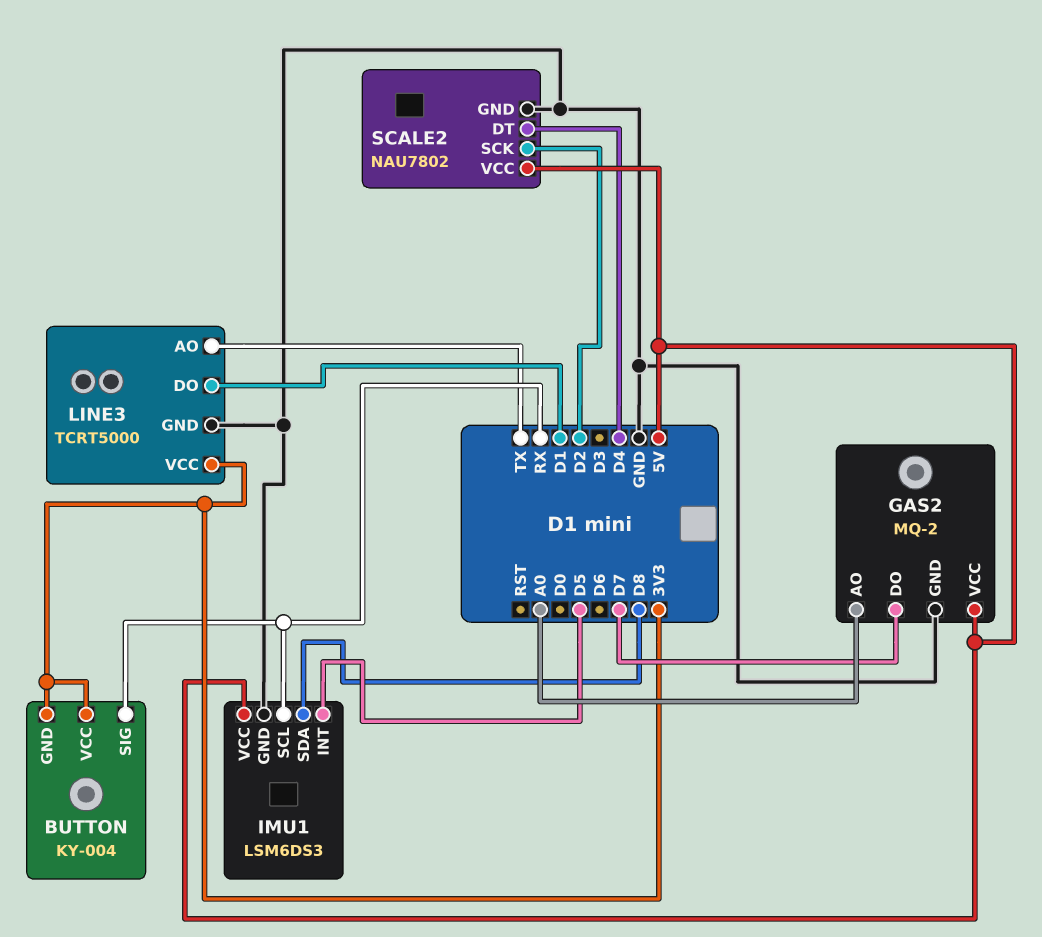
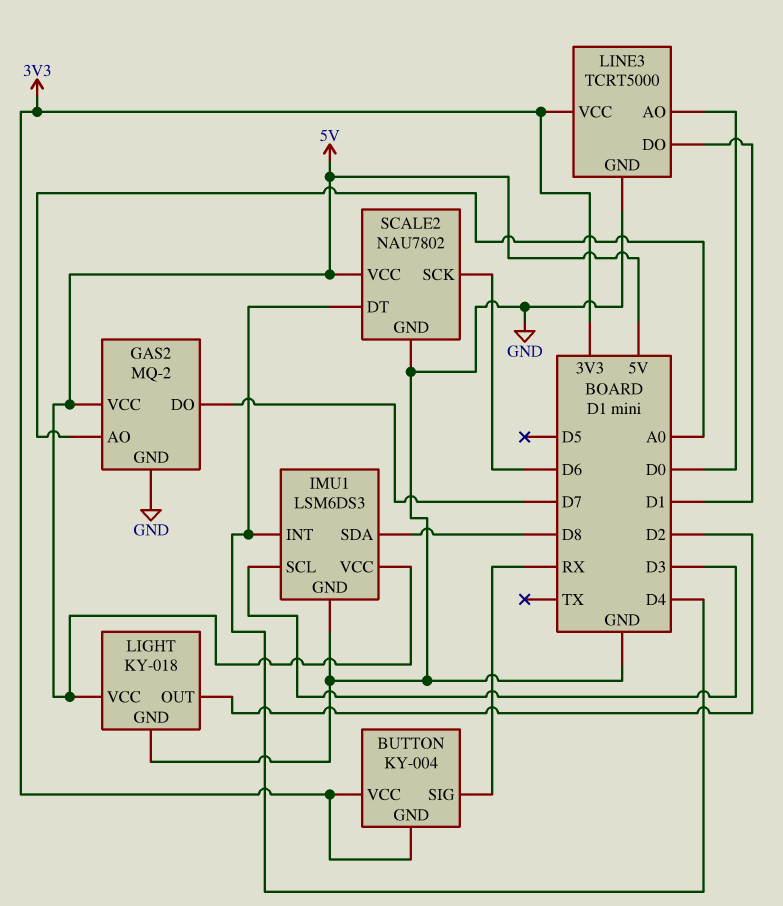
IMU1 pin INT: D5 -> D4
IMU1 pin SCL: RX -> D3
LIGHT: none -> KY-018
LIGHT pin GND: none -> GND
LIGHT pin OUT: none -> D2
LIGHT pin VCC: none -> 5V
LINE3 pin AO: TX -> D0
SCALE2 pin SCK: D2 -> D6

